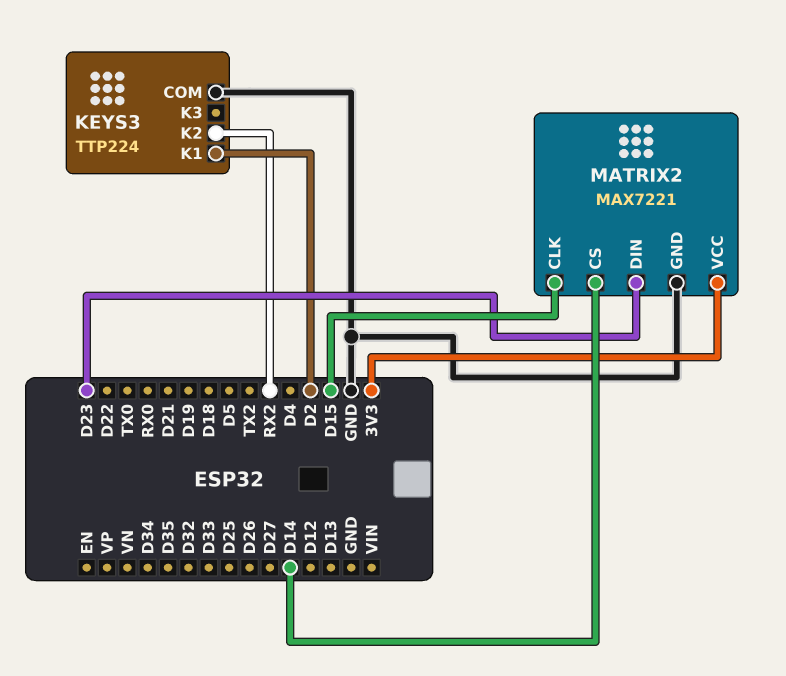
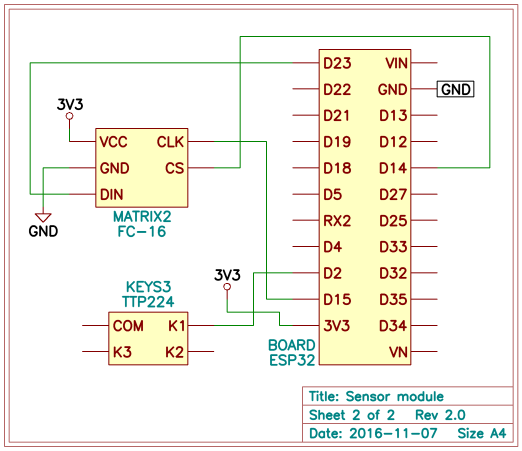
KEYS3 pin COM: GND -> none
KEYS3 pin K2: RX2 -> none
MATRIX2: MAX7221 -> FC-16

